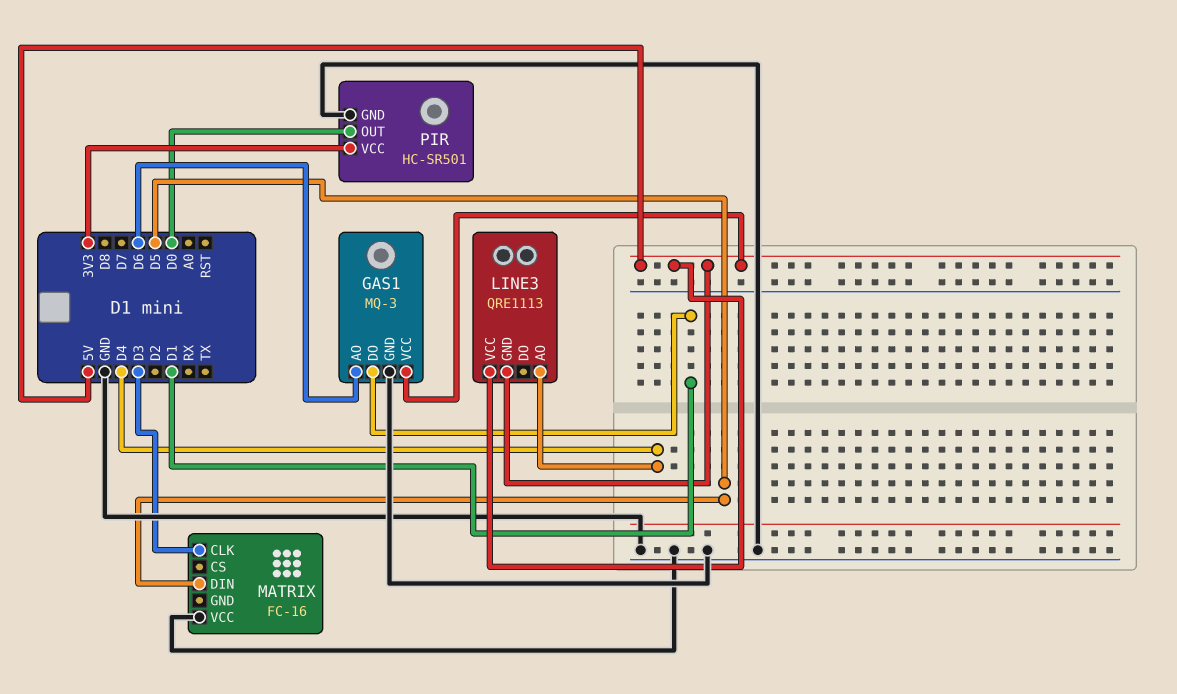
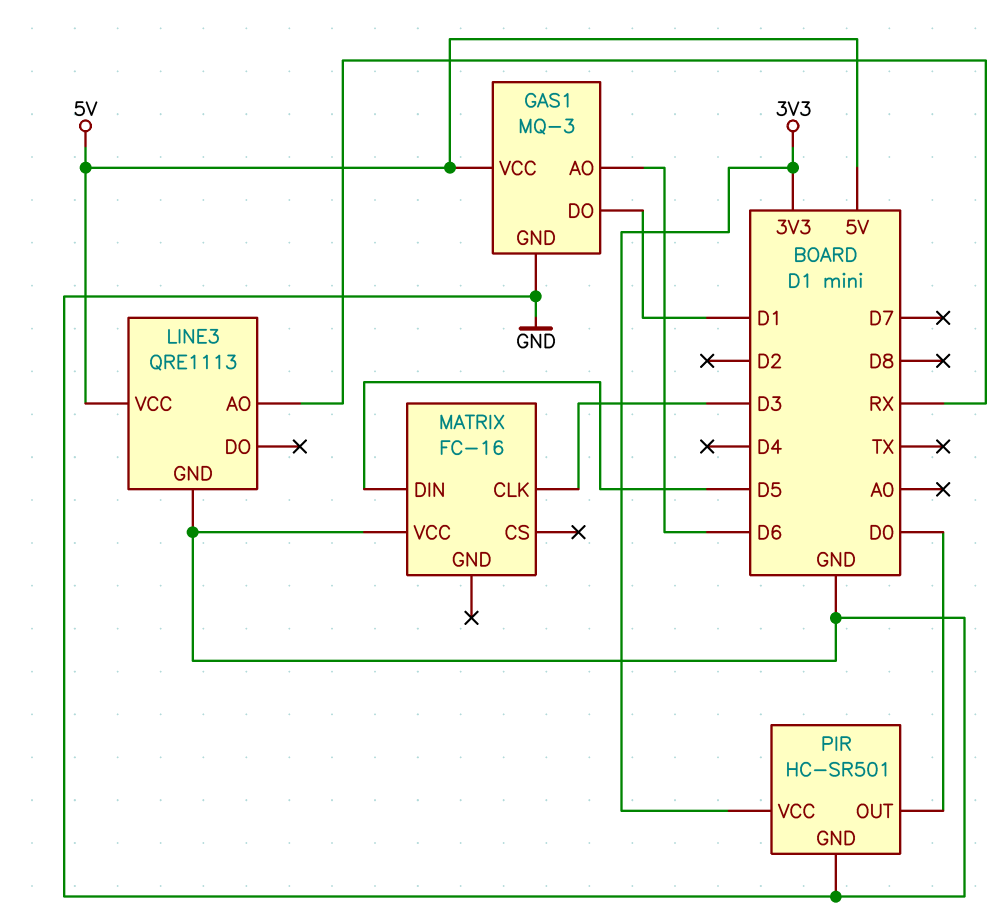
LINE3 pin AO: D4 -> RX
LINE3 pin GND: 5V -> GND

